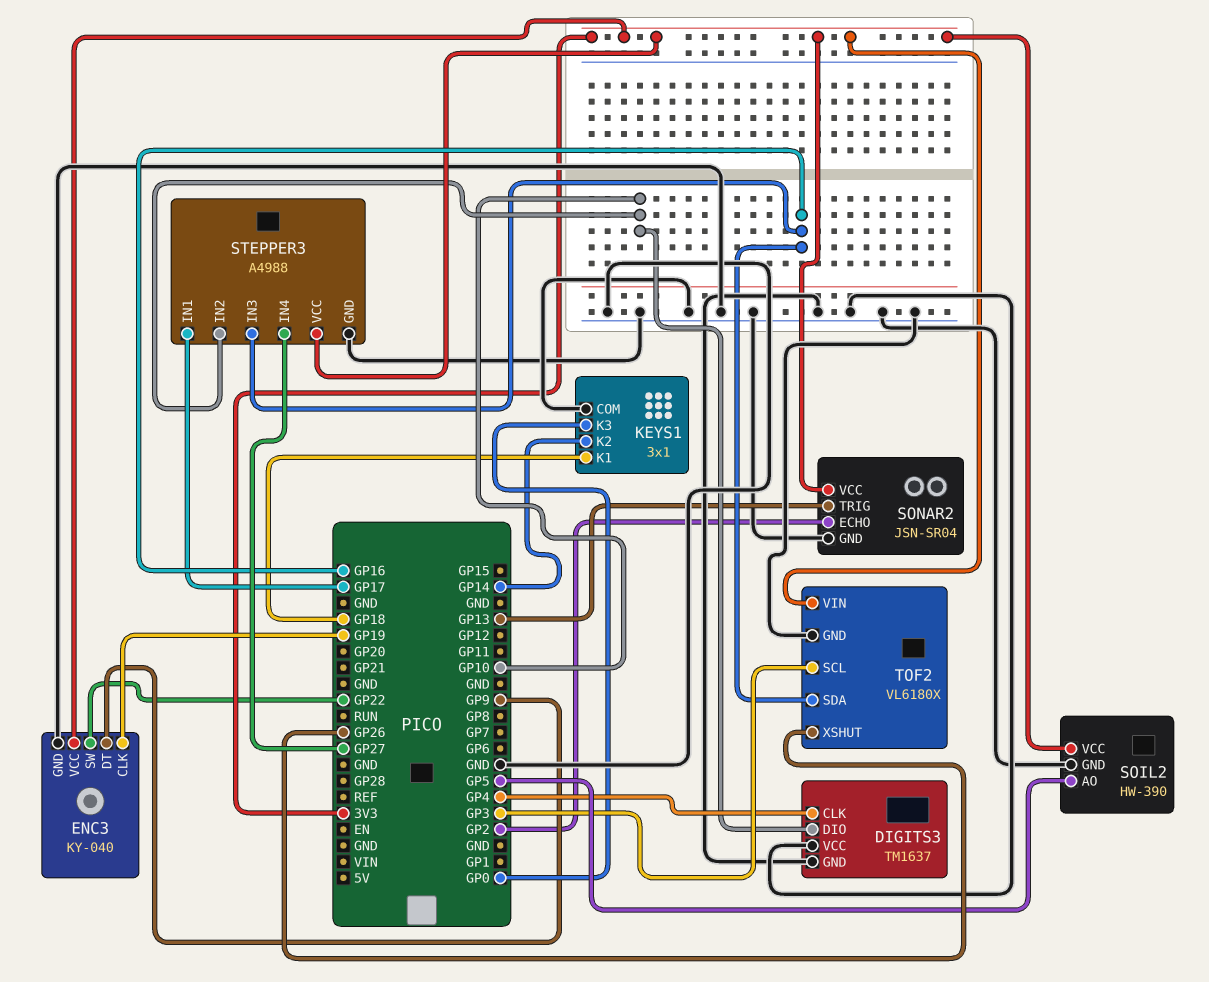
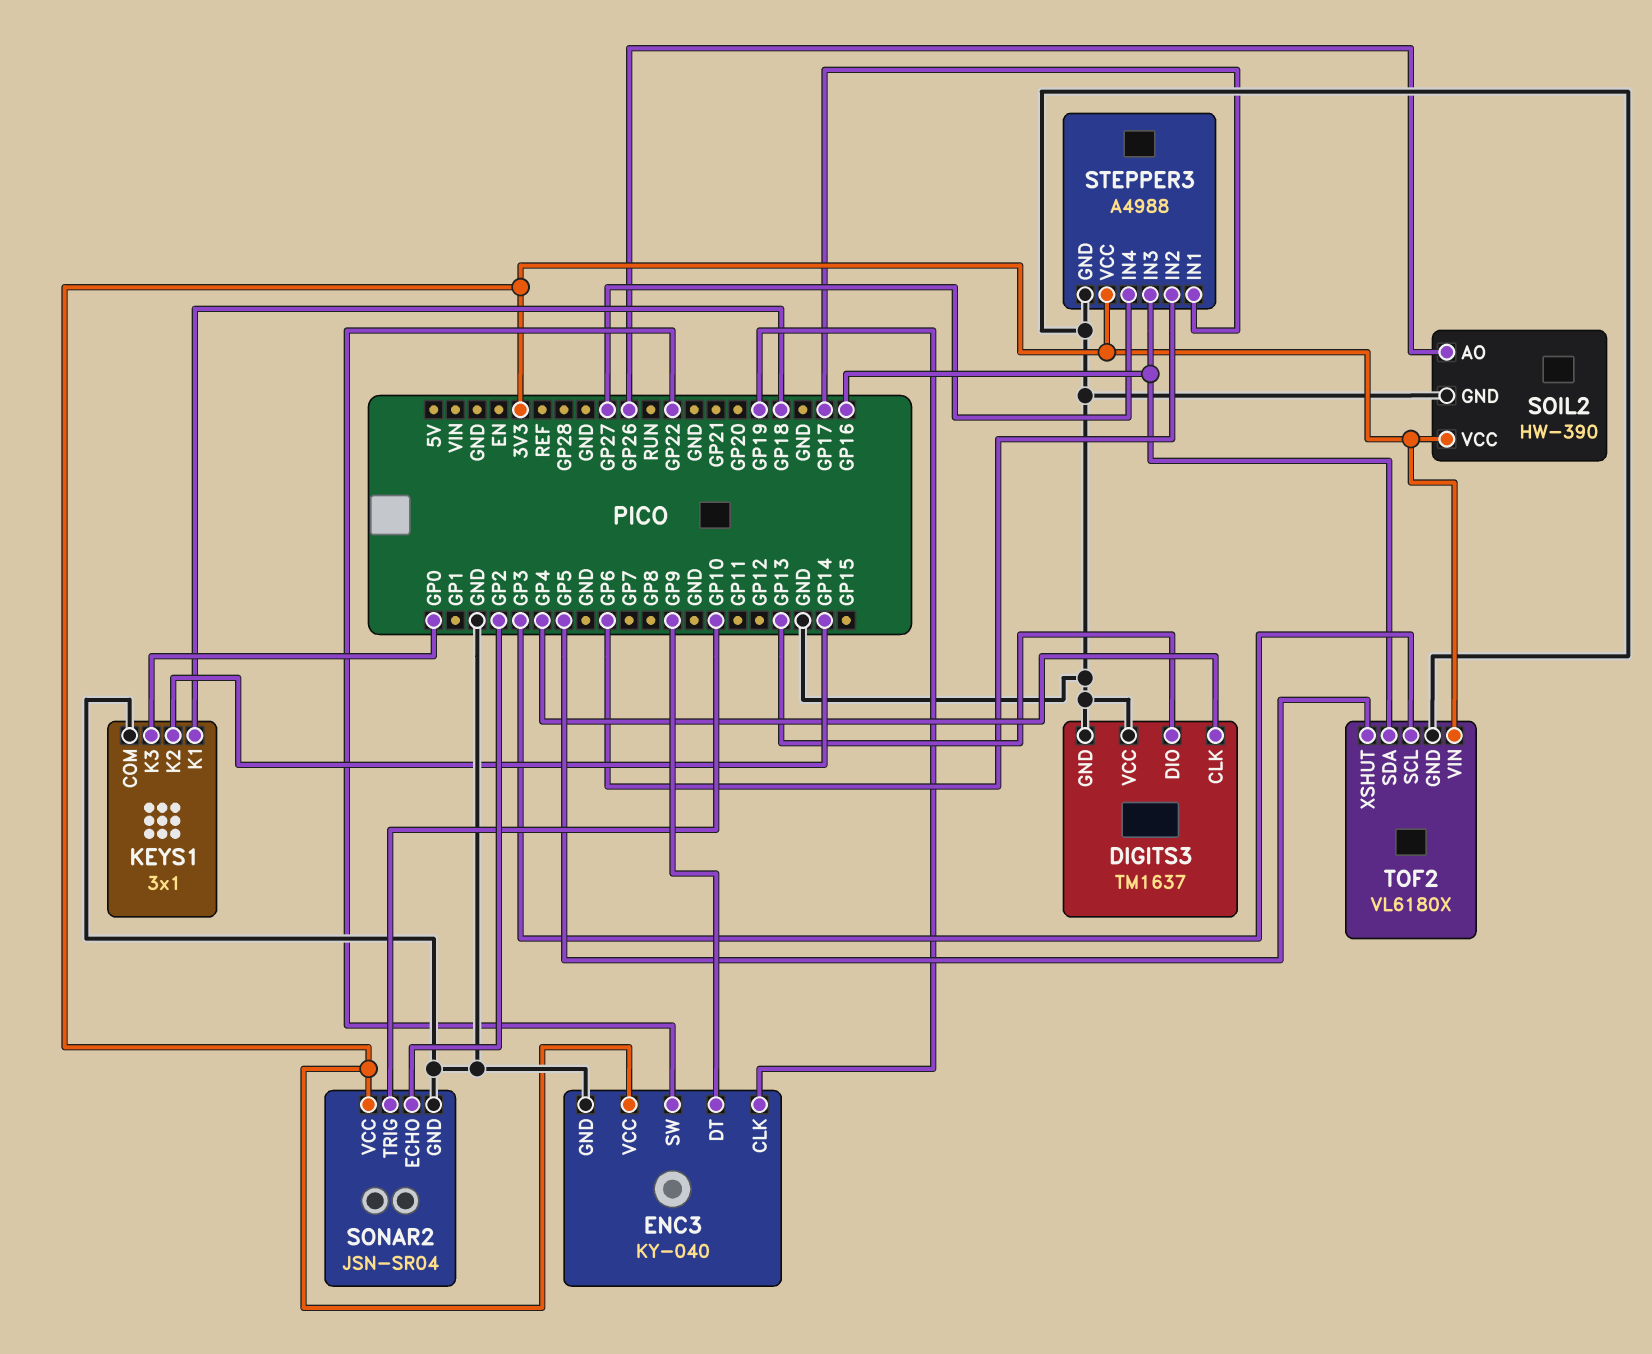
DIGITS3 pin DIO: GP10 -> GP13
SOIL2 pin AO: GP5 -> GP26
SONAR2 pin TRIG: GP13 -> GP10
STEPPER3 pin IN2: GP10 -> GP6
TOF2 pin XSHUT: GP26 -> GP5

